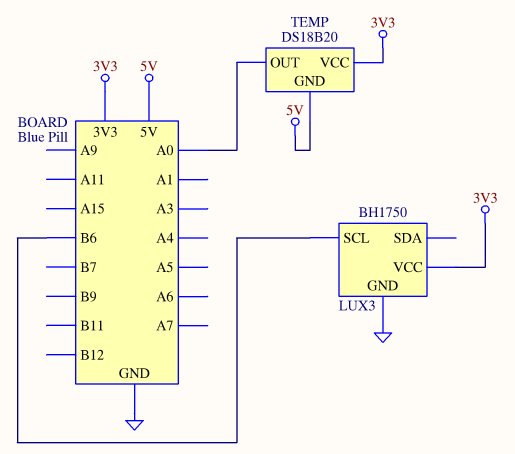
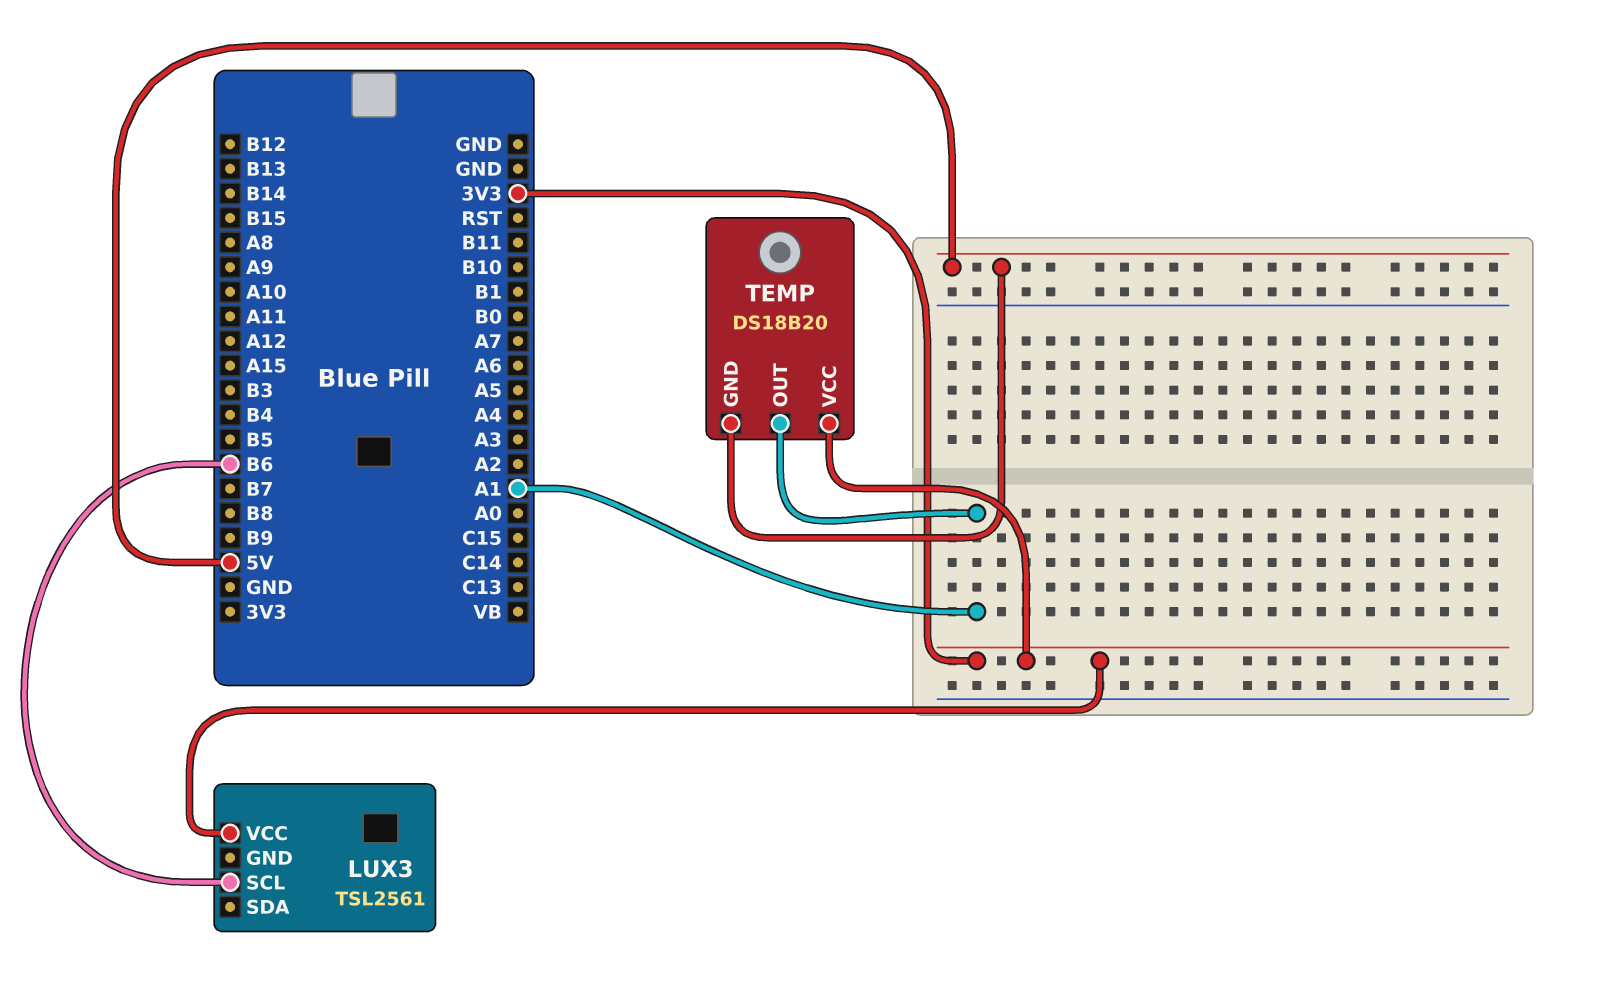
LUX3: BH1750 -> TSL2561
LUX3 pin GND: GND -> none
TEMP pin OUT: A0 -> A1

